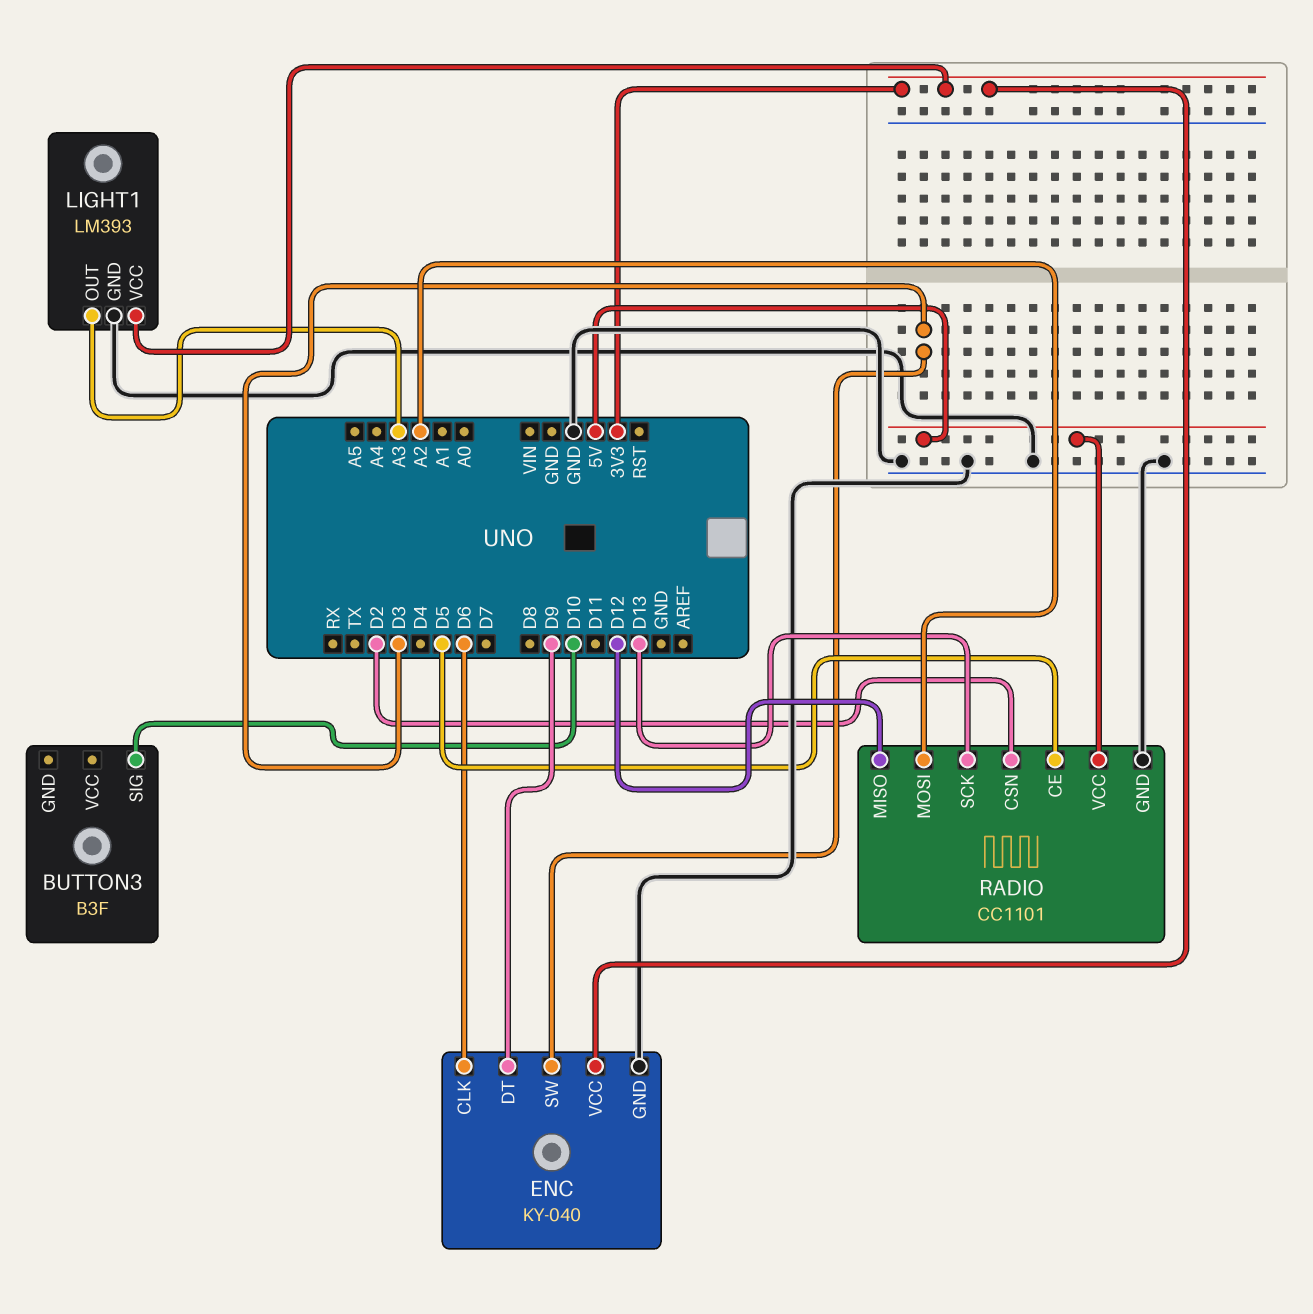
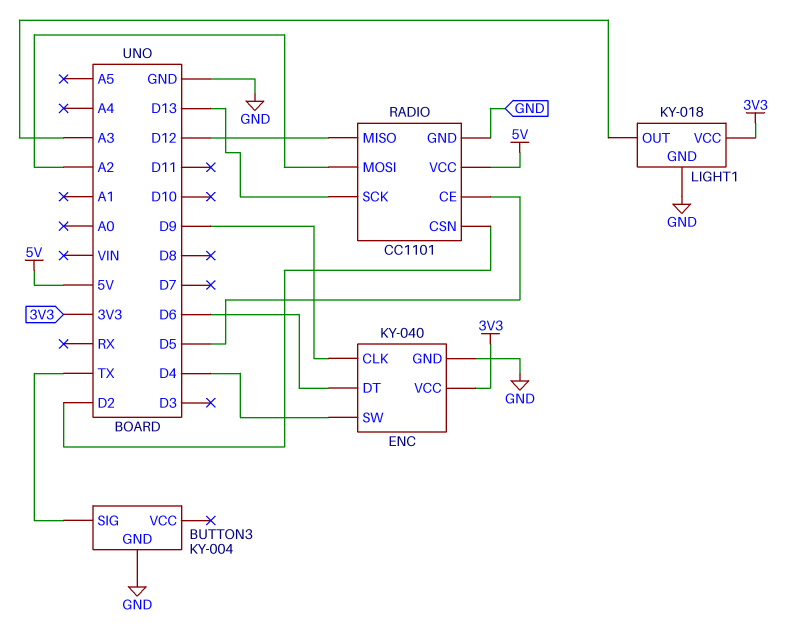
BUTTON3: B3F -> KY-004
BUTTON3 pin GND: none -> GND
BUTTON3 pin SIG: D10 -> TX
ENC pin CLK: D6 -> D9
ENC pin DT: D9 -> D6
ENC pin SW: D3 -> D4
LIGHT1: LM393 -> KY-018

